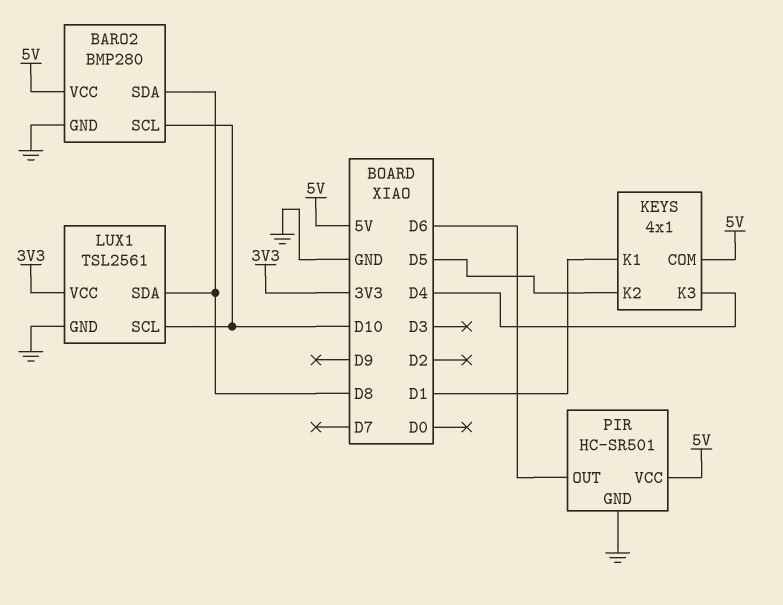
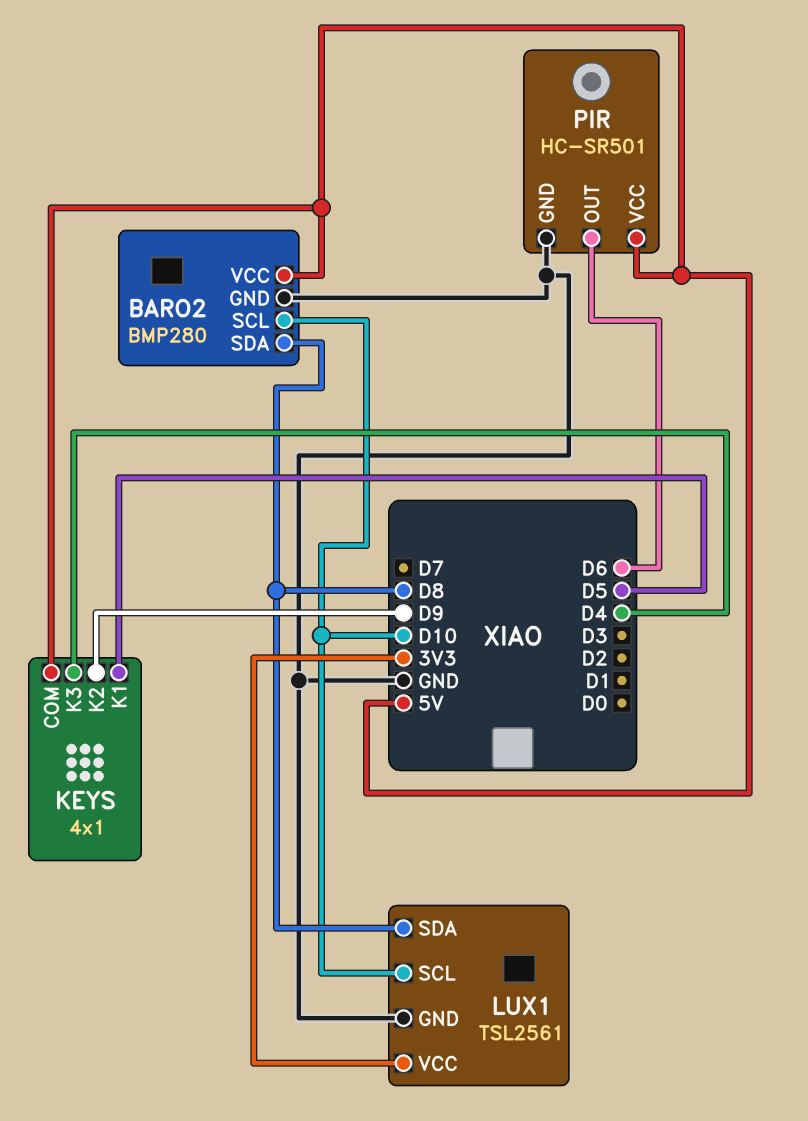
KEYS pin K1: D1 -> D5
KEYS pin K2: D5 -> D9

